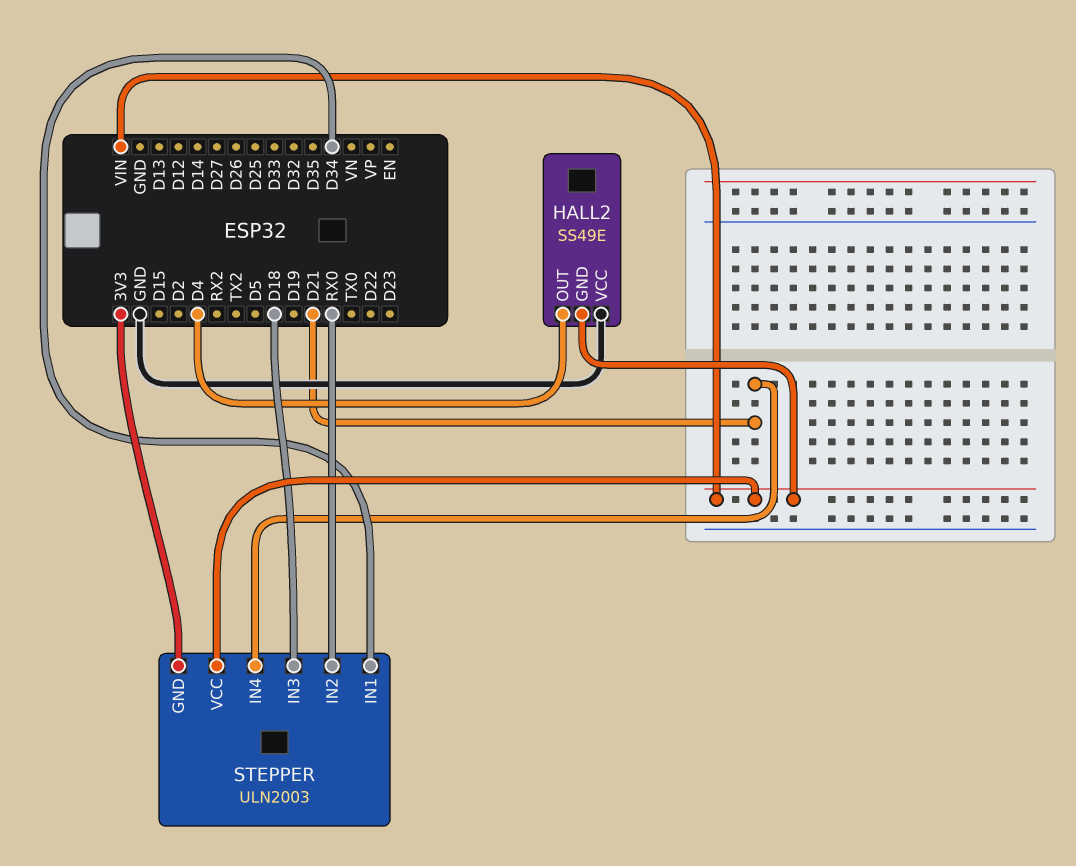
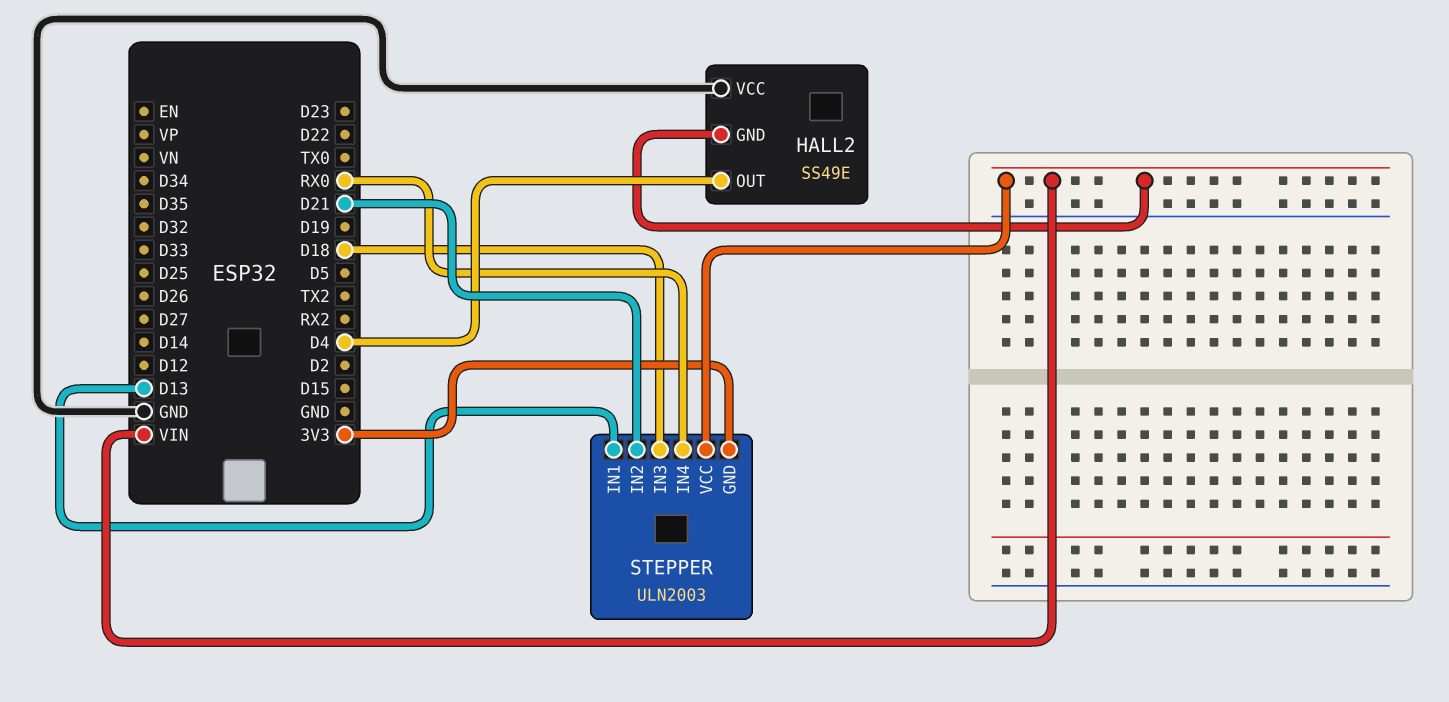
STEPPER pin IN1: D34 -> D13
STEPPER pin IN2: RX0 -> D21
STEPPER pin IN4: D21 -> RX0

